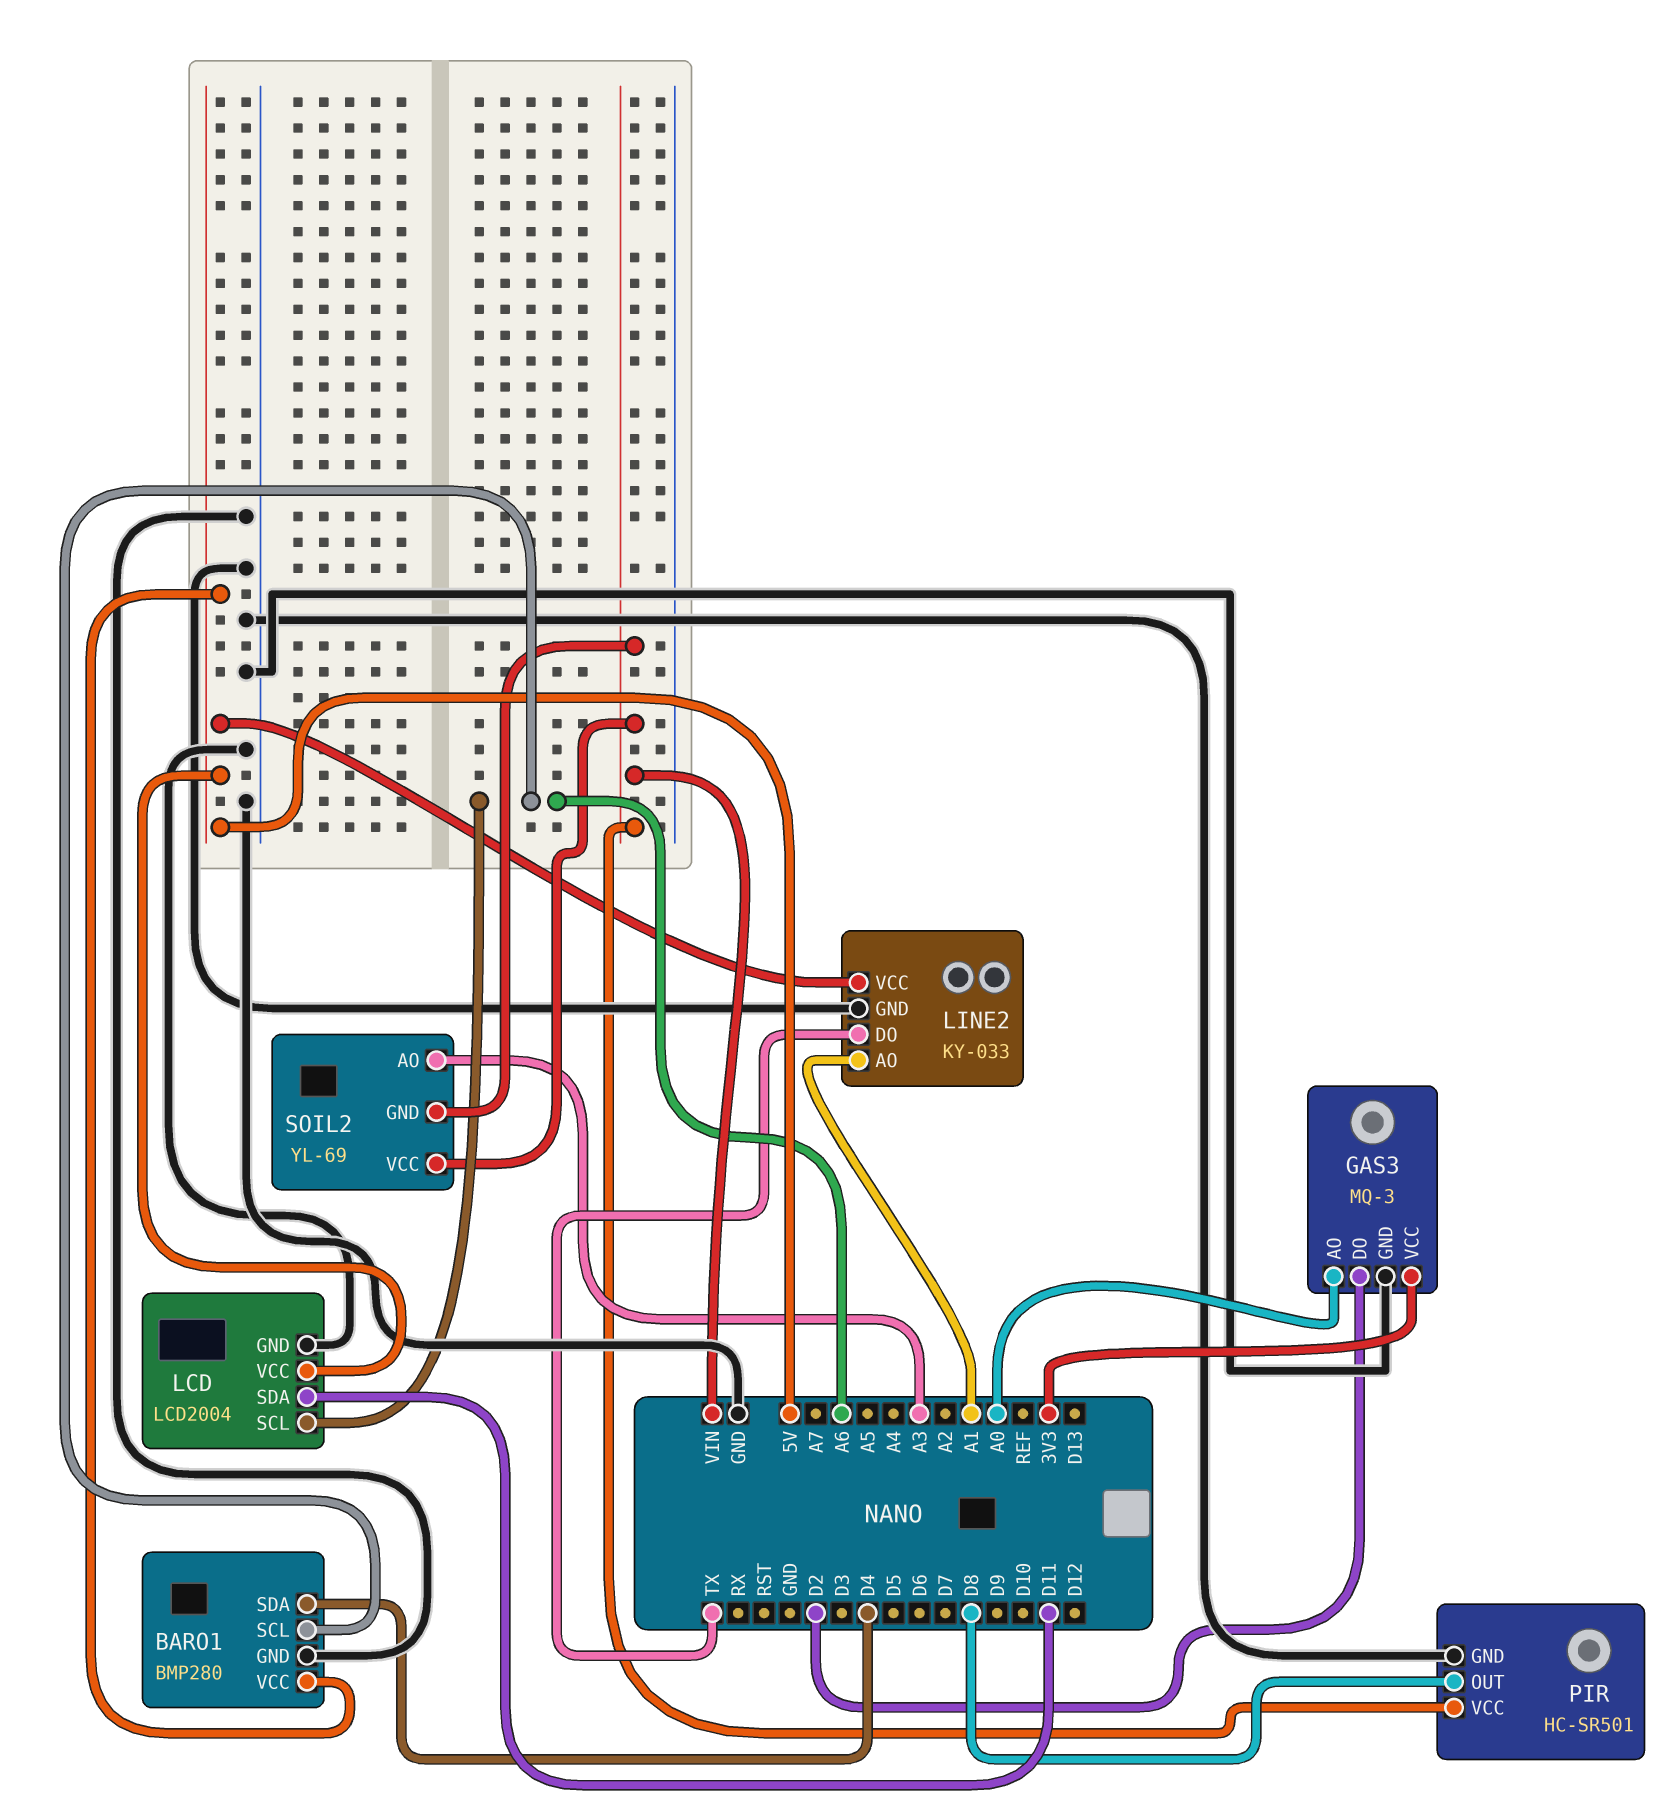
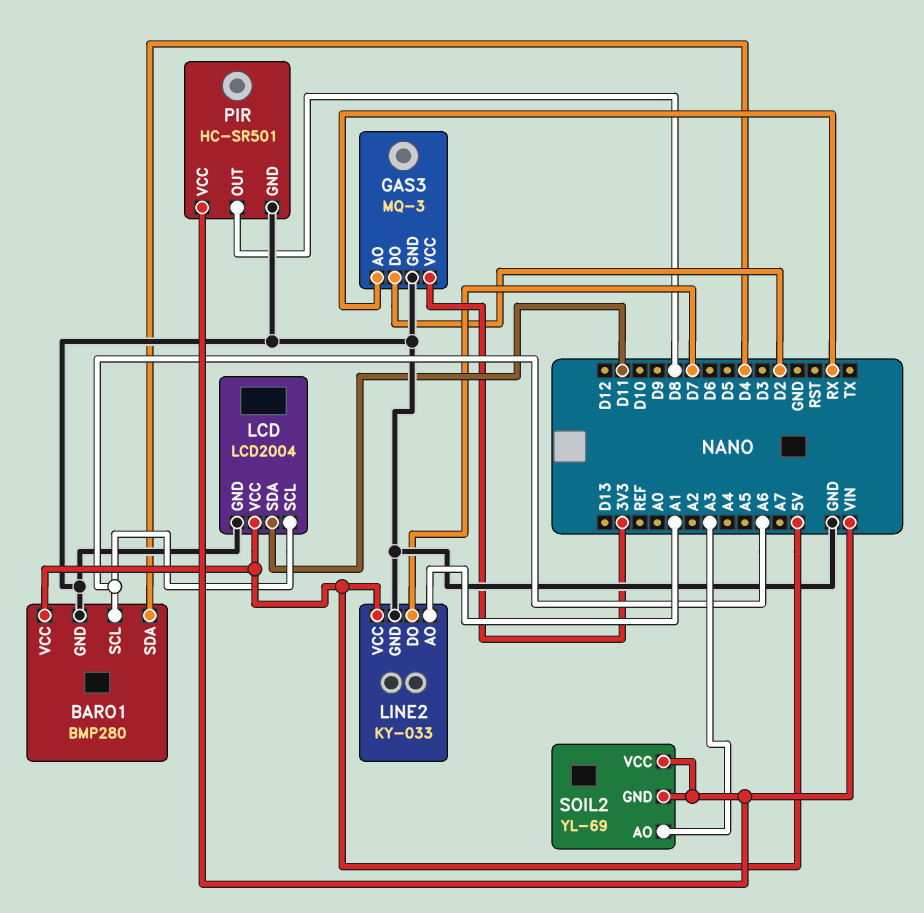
GAS3 pin AO: A0 -> RX
LINE2 pin DO: TX -> D7

